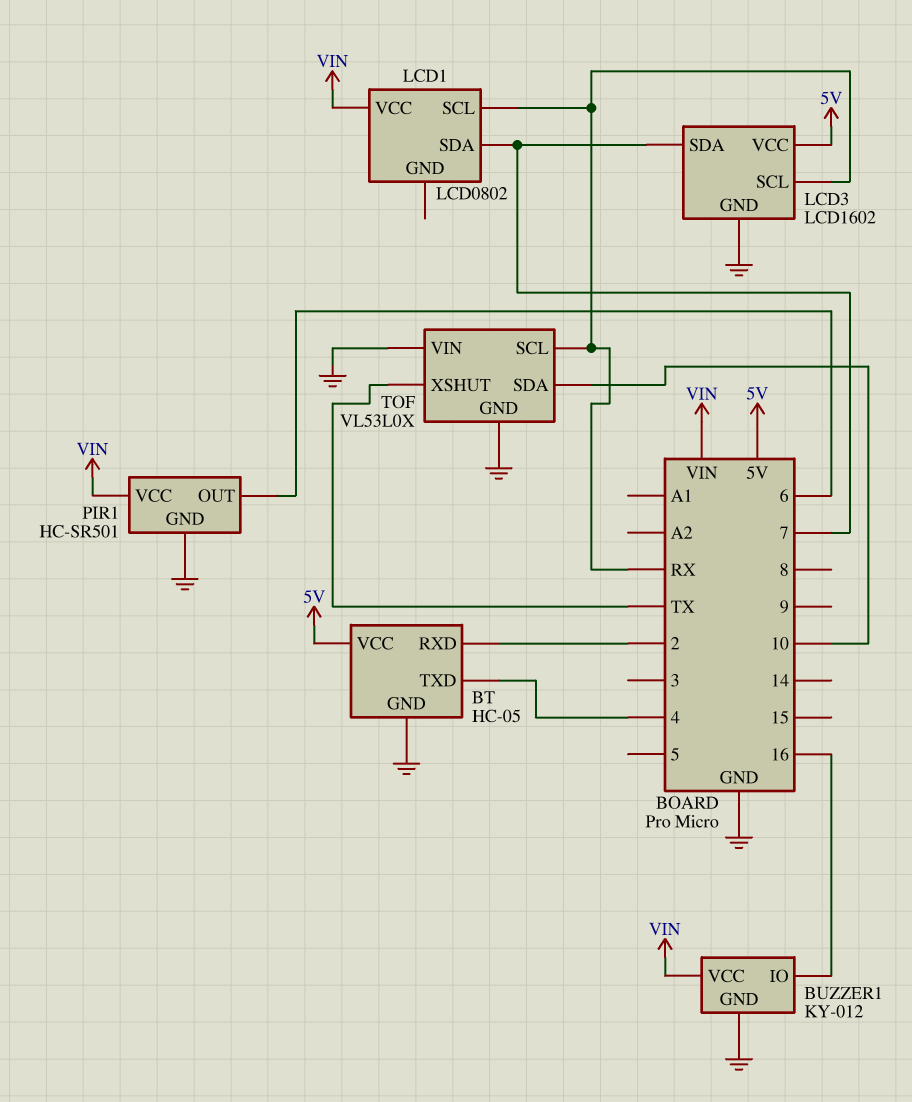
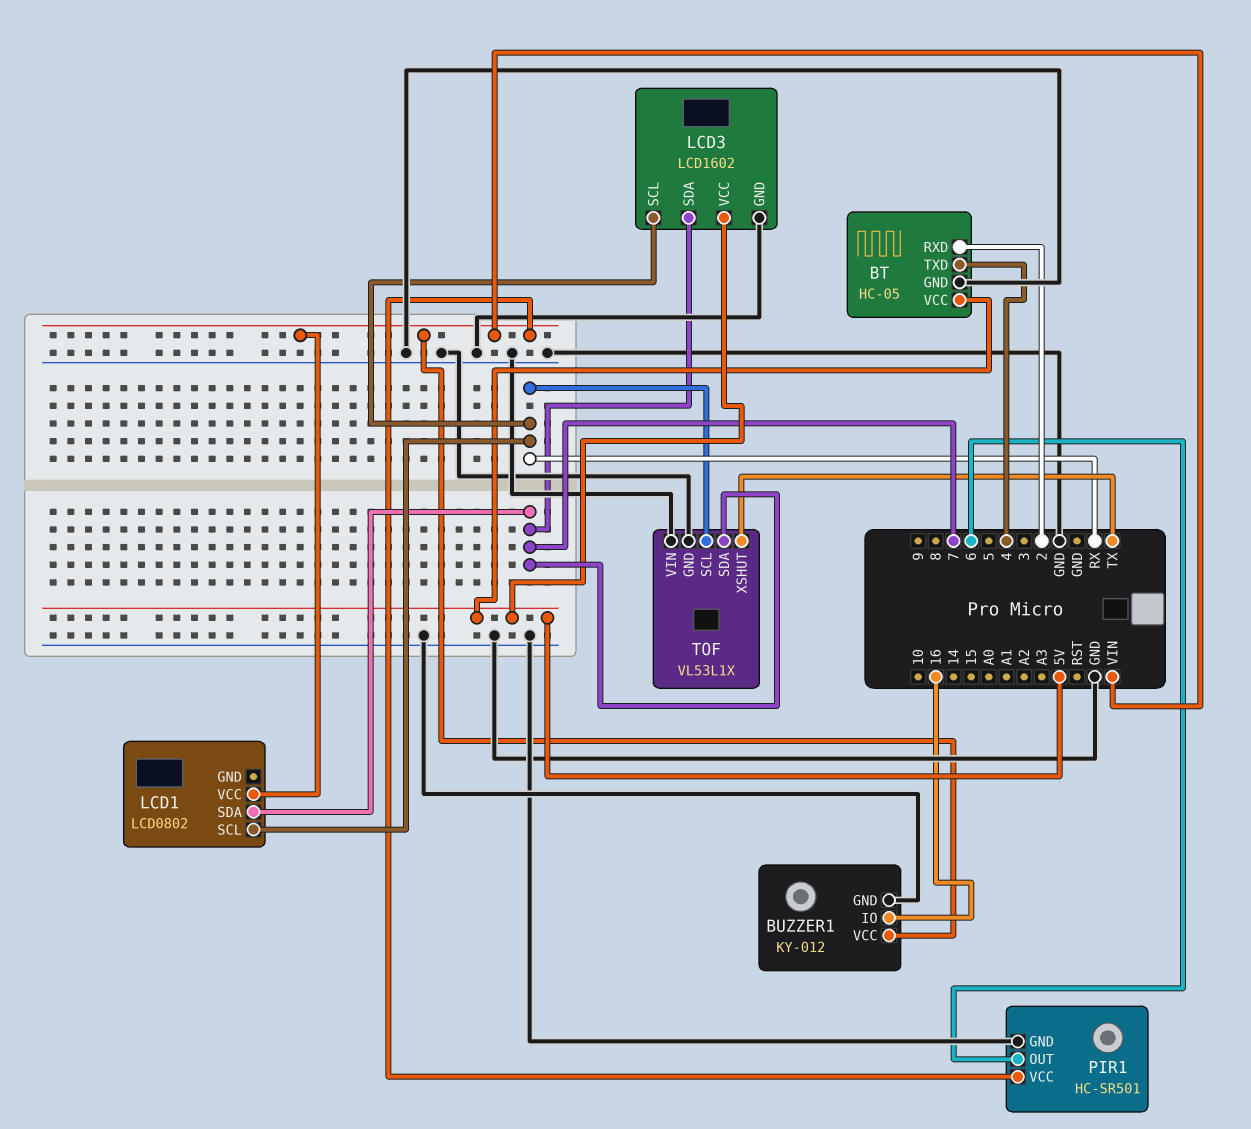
TOF: VL53L0X -> VL53L1X
TOF pin SDA: 10 -> 7

